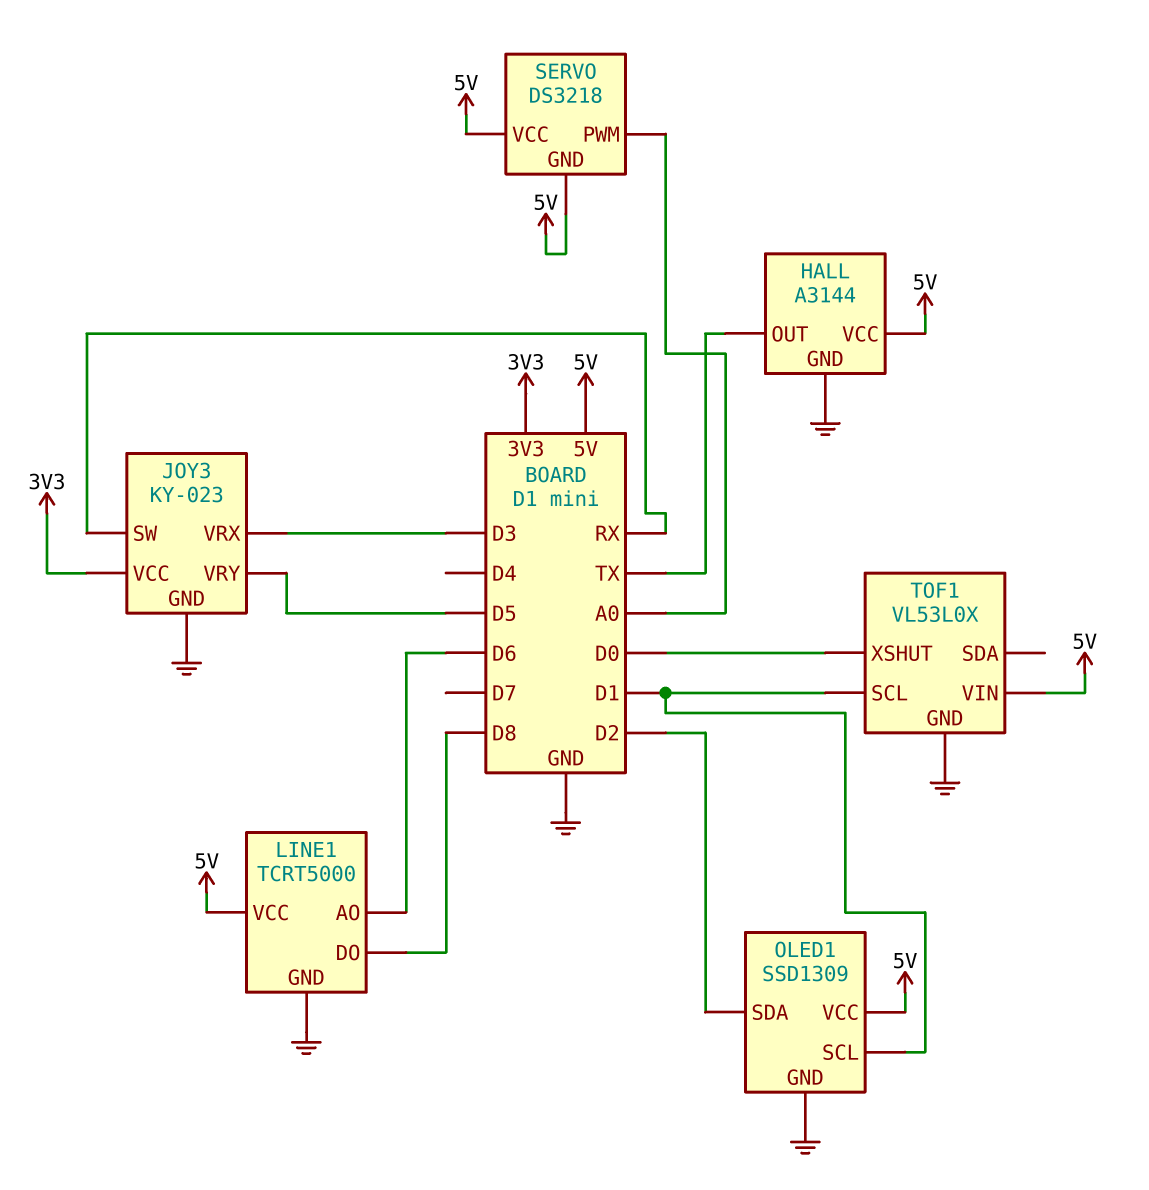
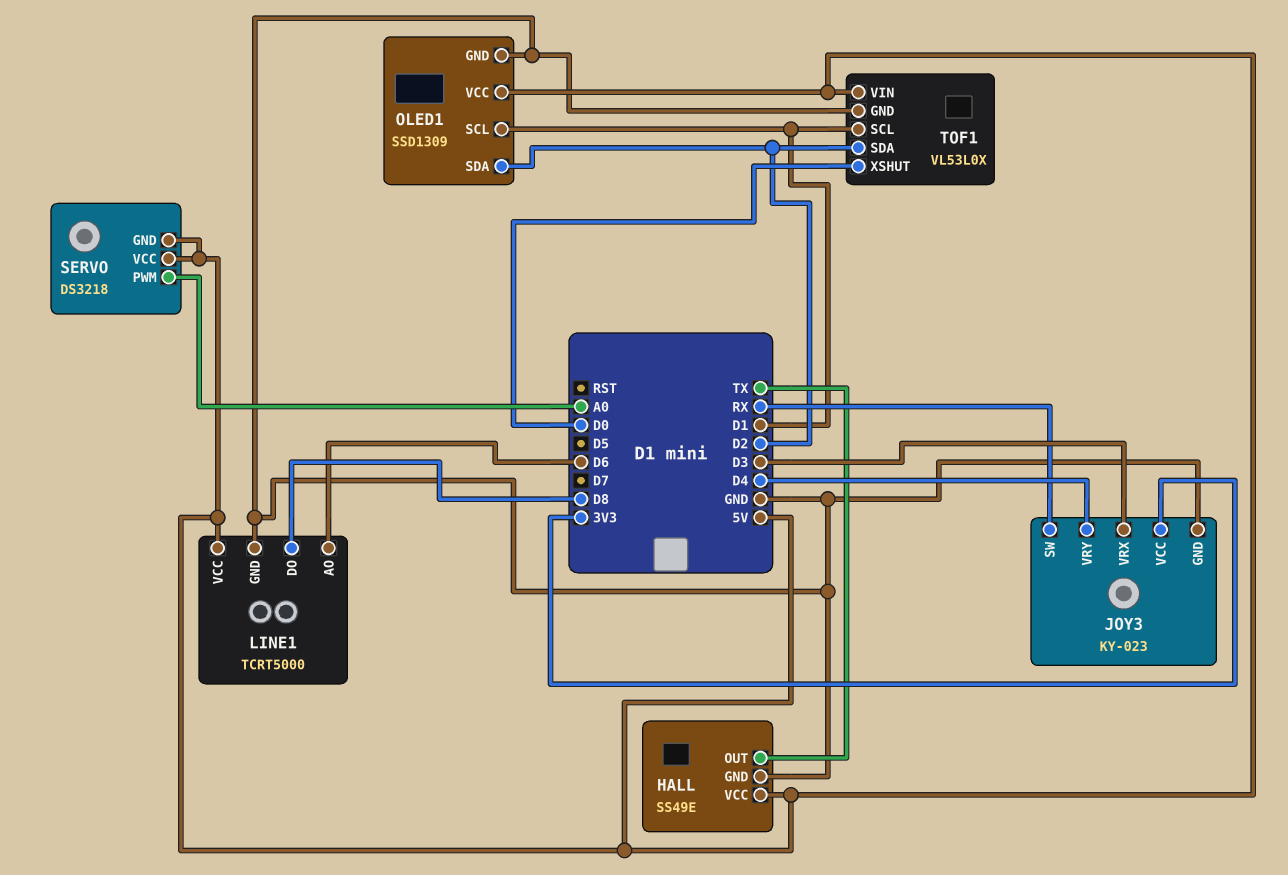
HALL: A3144 -> SS49E
JOY3 pin VRY: D5 -> D4
TOF1 pin SDA: none -> D2

